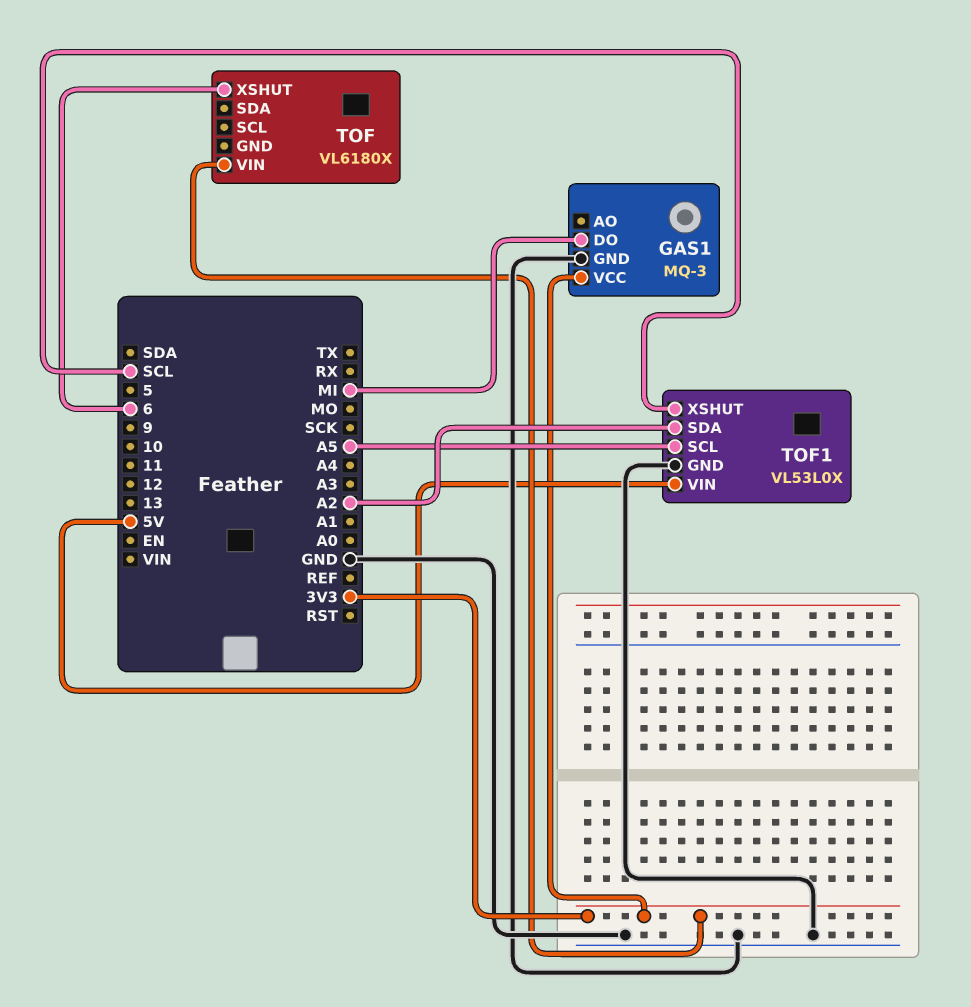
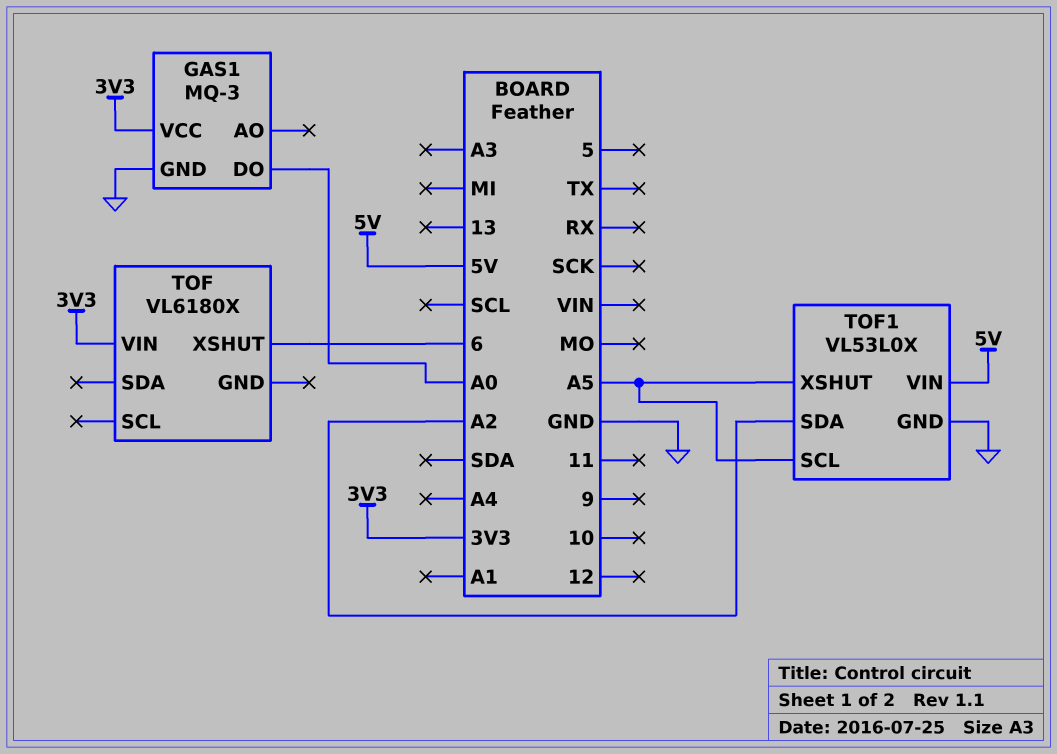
GAS1 pin DO: MI -> A0
TOF1 pin XSHUT: SCL -> A5

